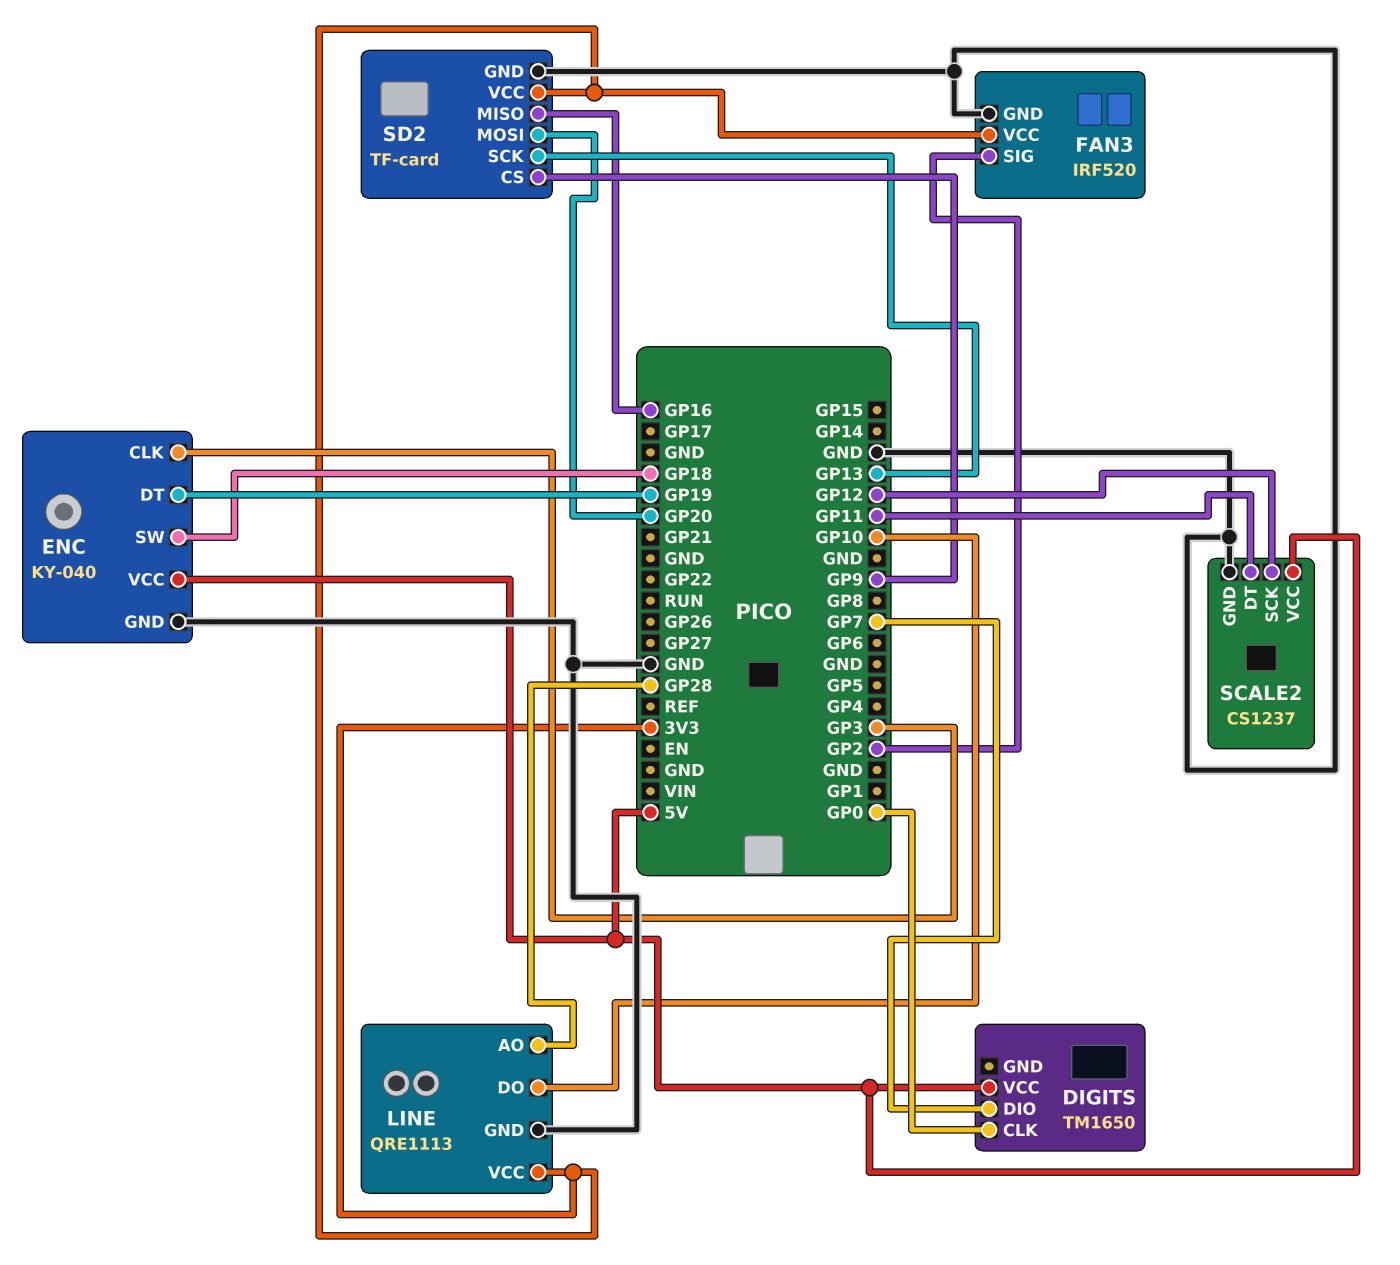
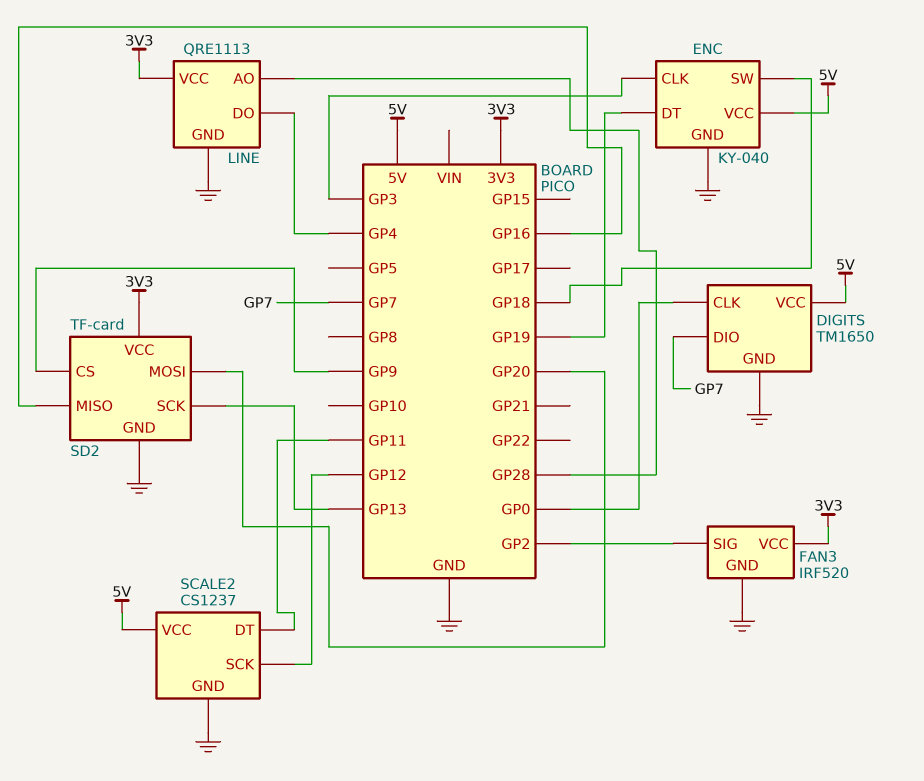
DIGITS pin GND: none -> GND
LINE pin DO: GP10 -> GP4

